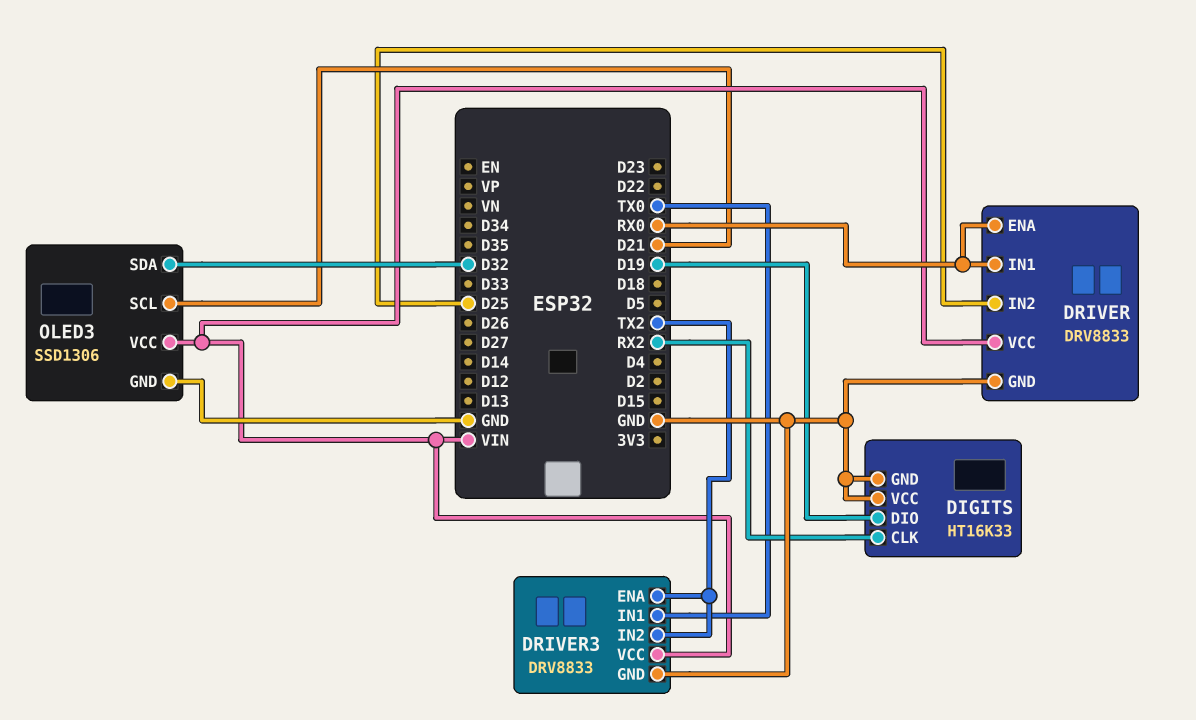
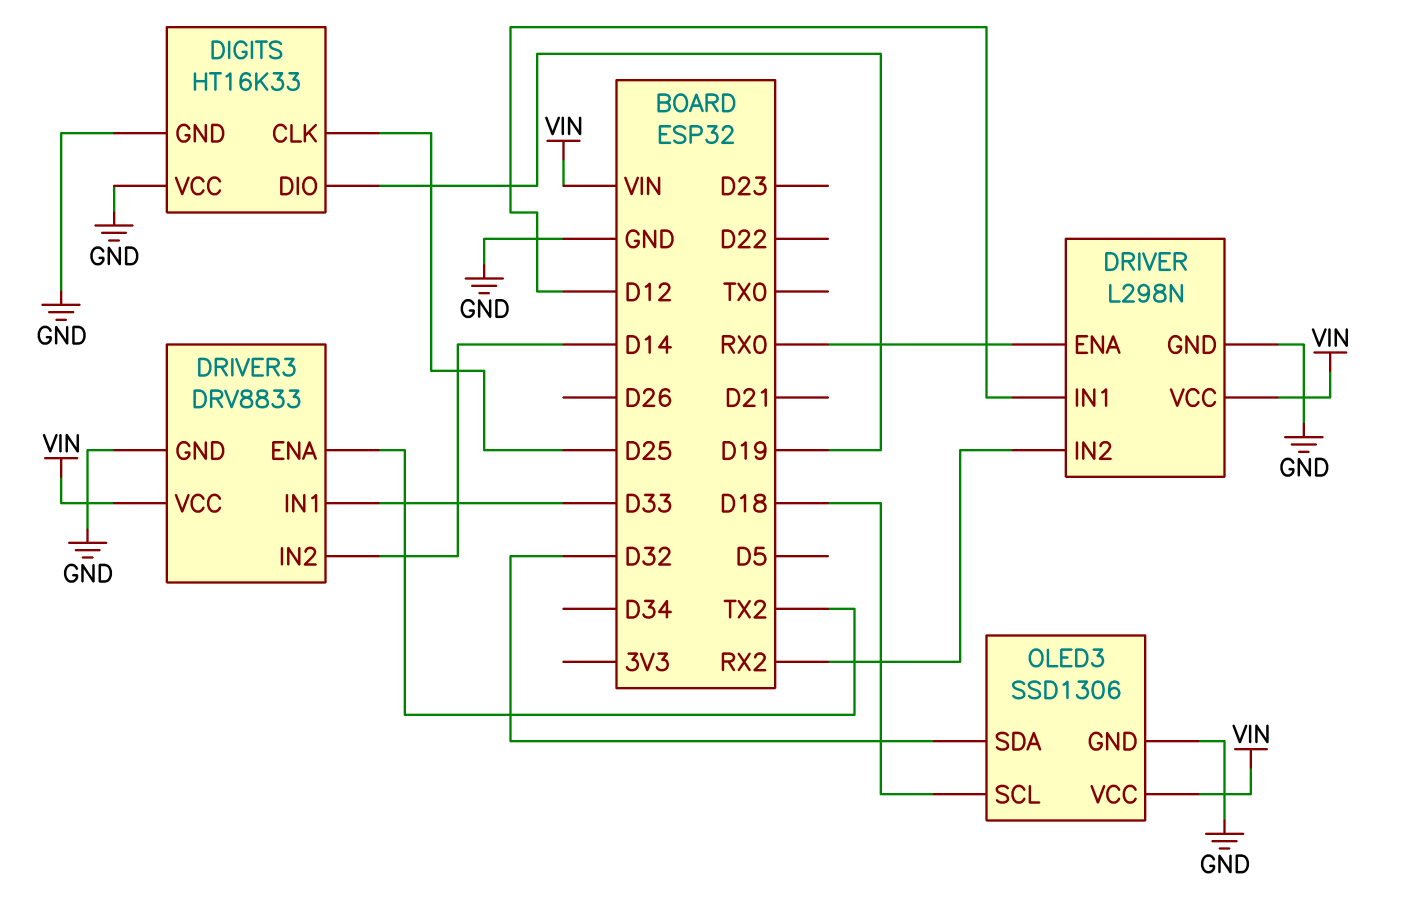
DIGITS pin CLK: RX2 -> D25
DRIVER: DRV8833 -> L298N
DRIVER pin IN1: RX0 -> D12
DRIVER pin IN2: D25 -> RX2
DRIVER3 pin IN1: TX0 -> D33
DRIVER3 pin IN2: TX2 -> D14
OLED3 pin SCL: D21 -> D18

